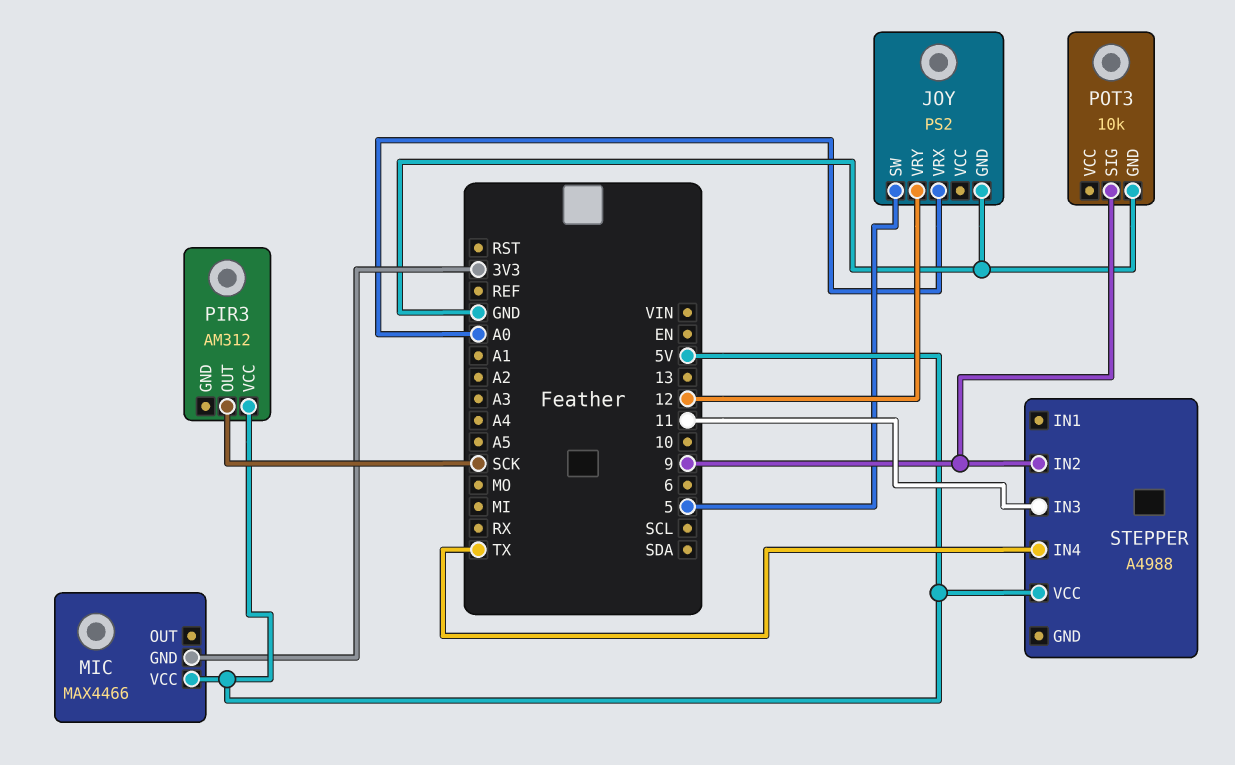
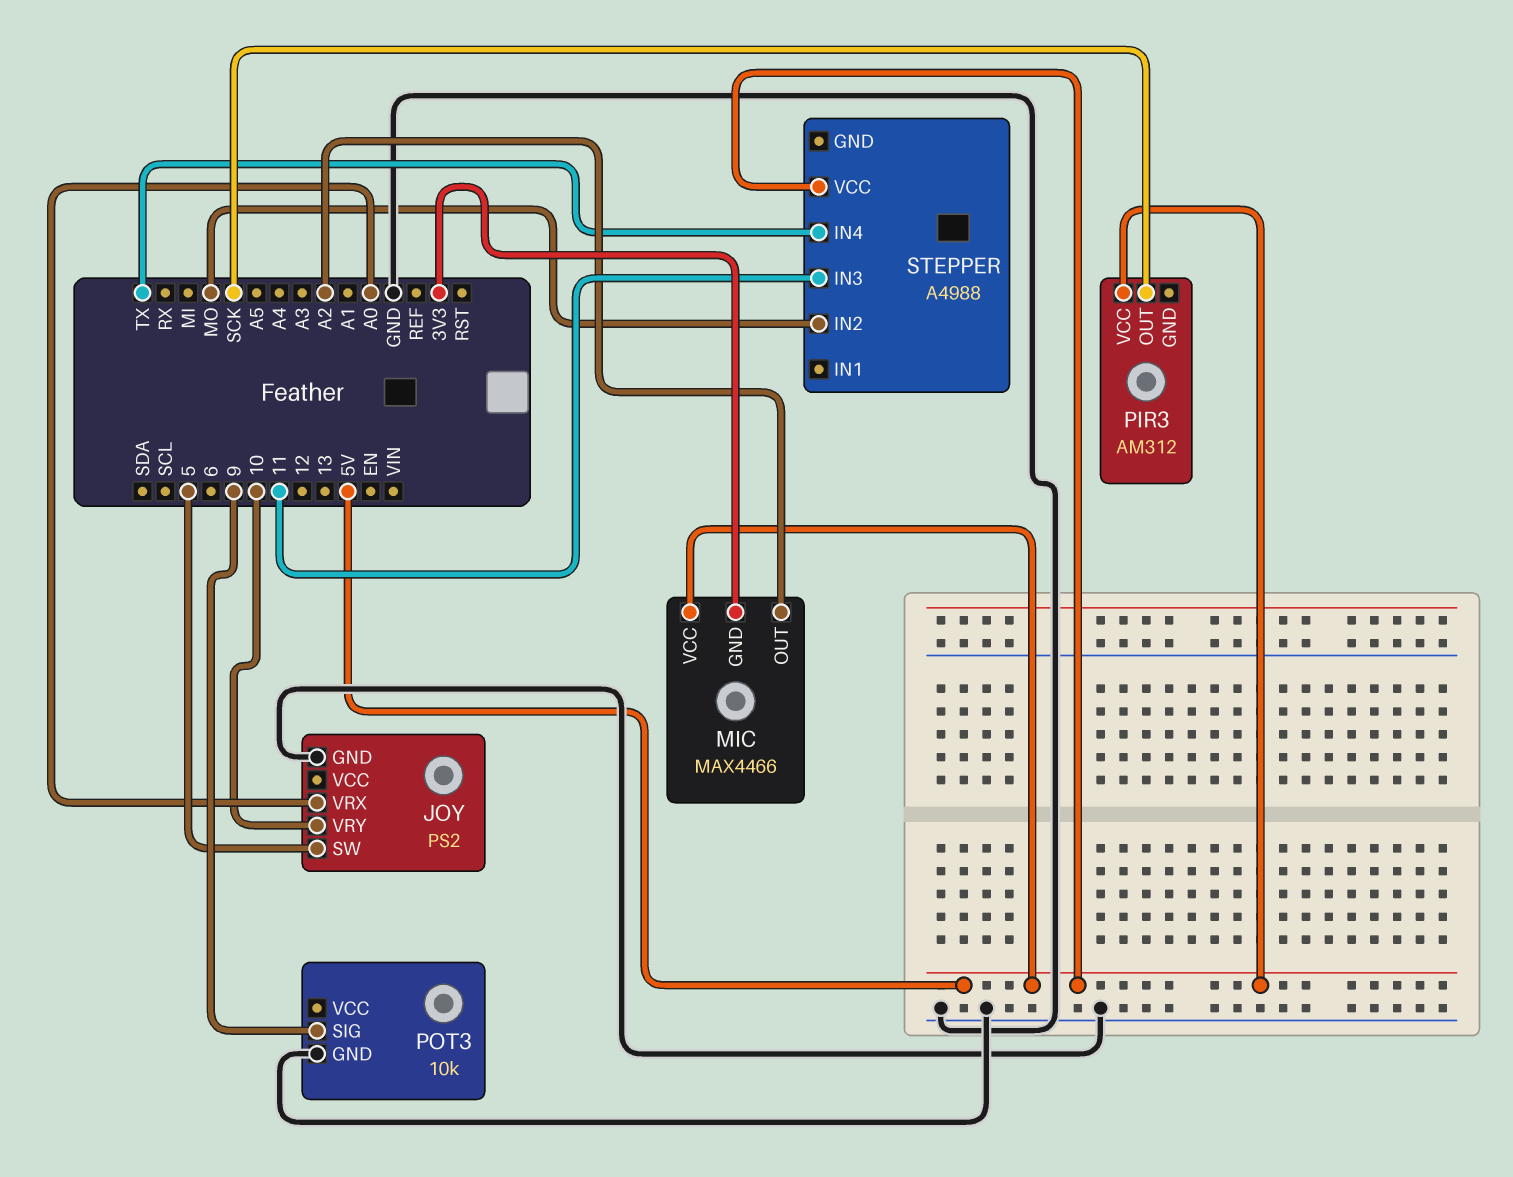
JOY pin VRY: 12 -> 10
MIC pin OUT: none -> A2
STEPPER pin IN2: 9 -> MO

